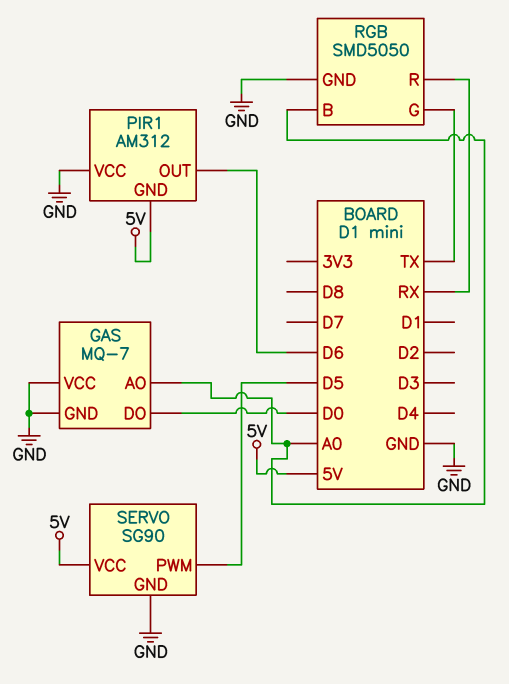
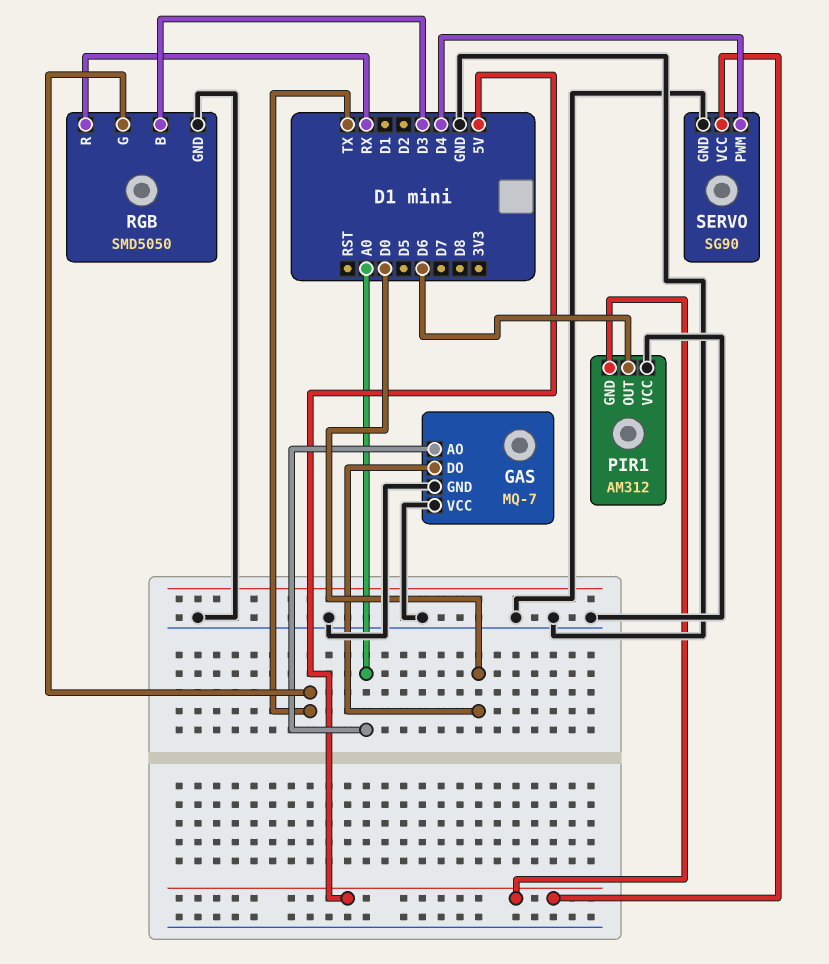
RGB pin B: A0 -> D3
SERVO pin PWM: D5 -> D4

